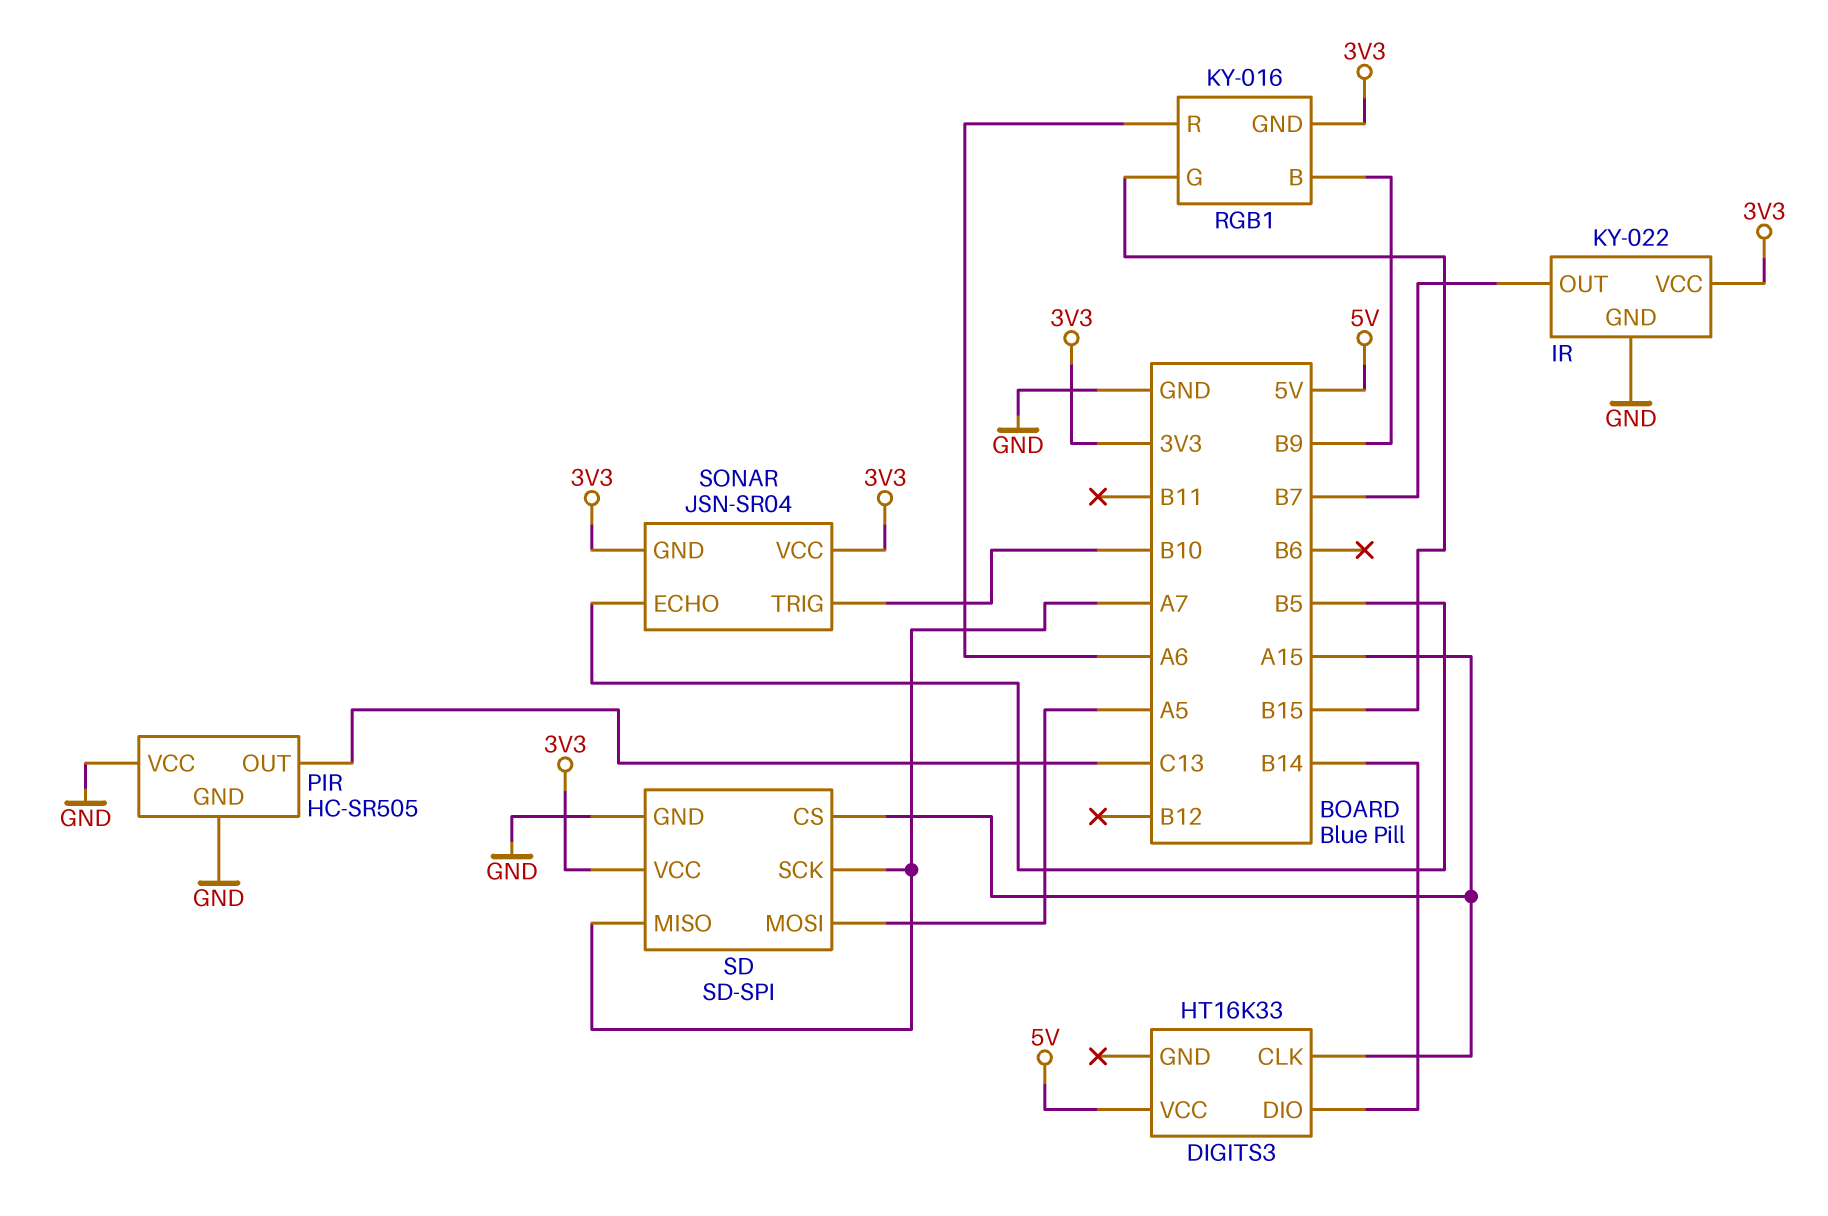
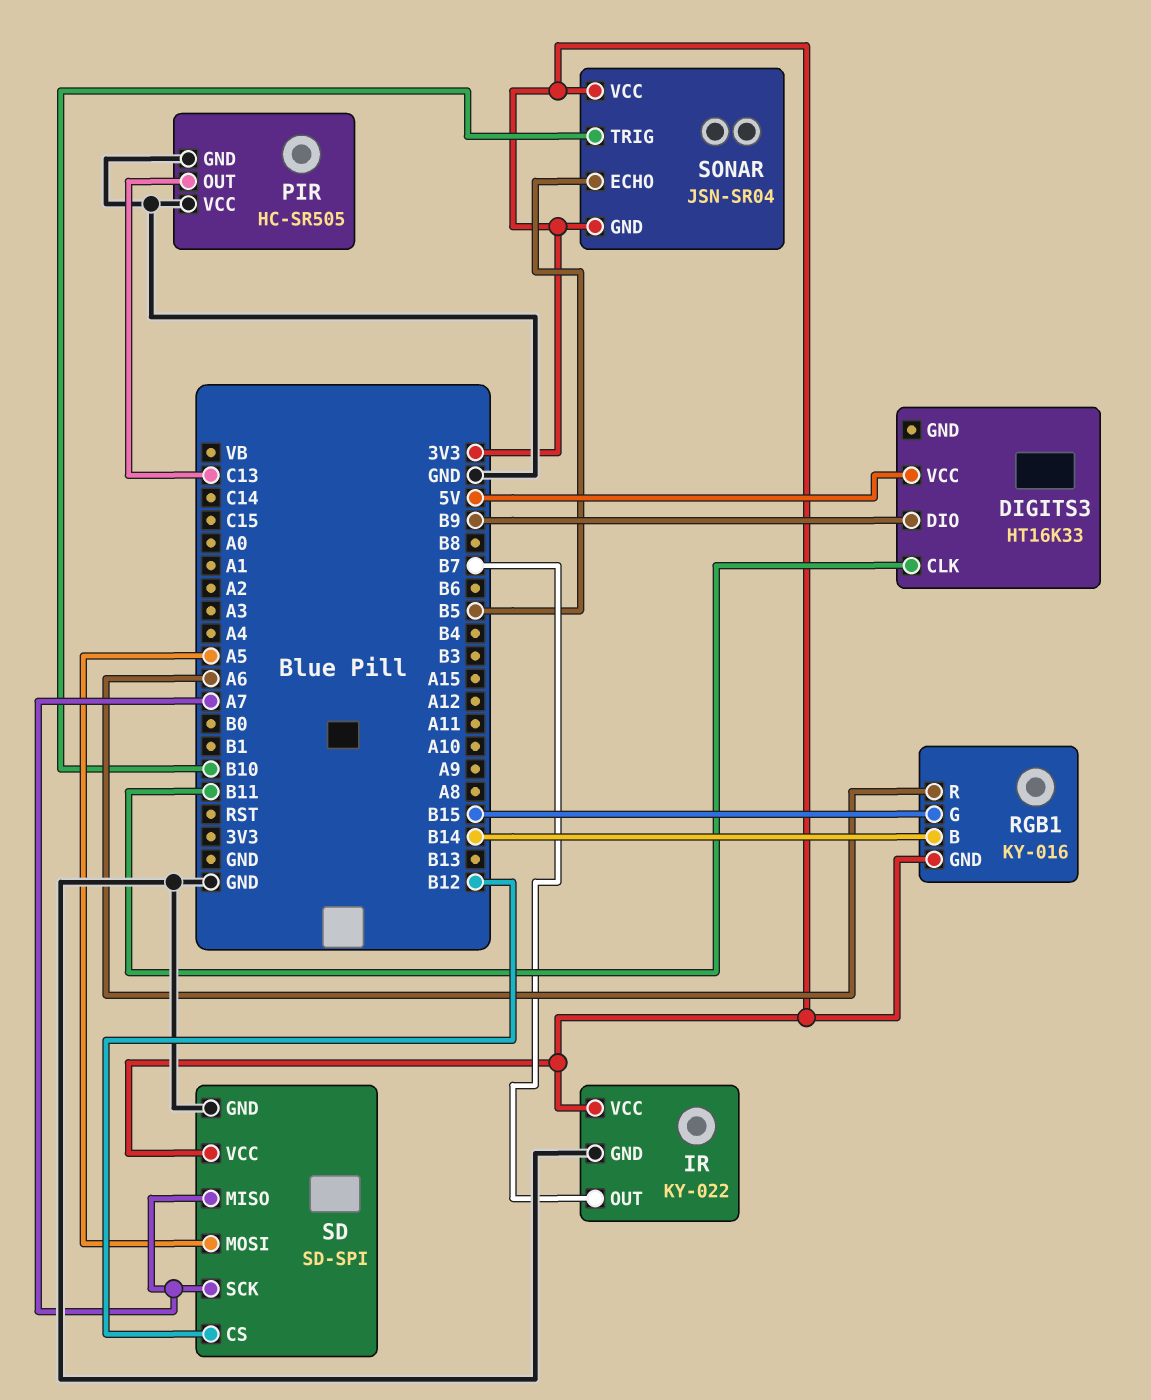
DIGITS3 pin CLK: A15 -> B11
DIGITS3 pin DIO: B14 -> B9
RGB1 pin B: B9 -> B14
SD pin CS: A15 -> B12

